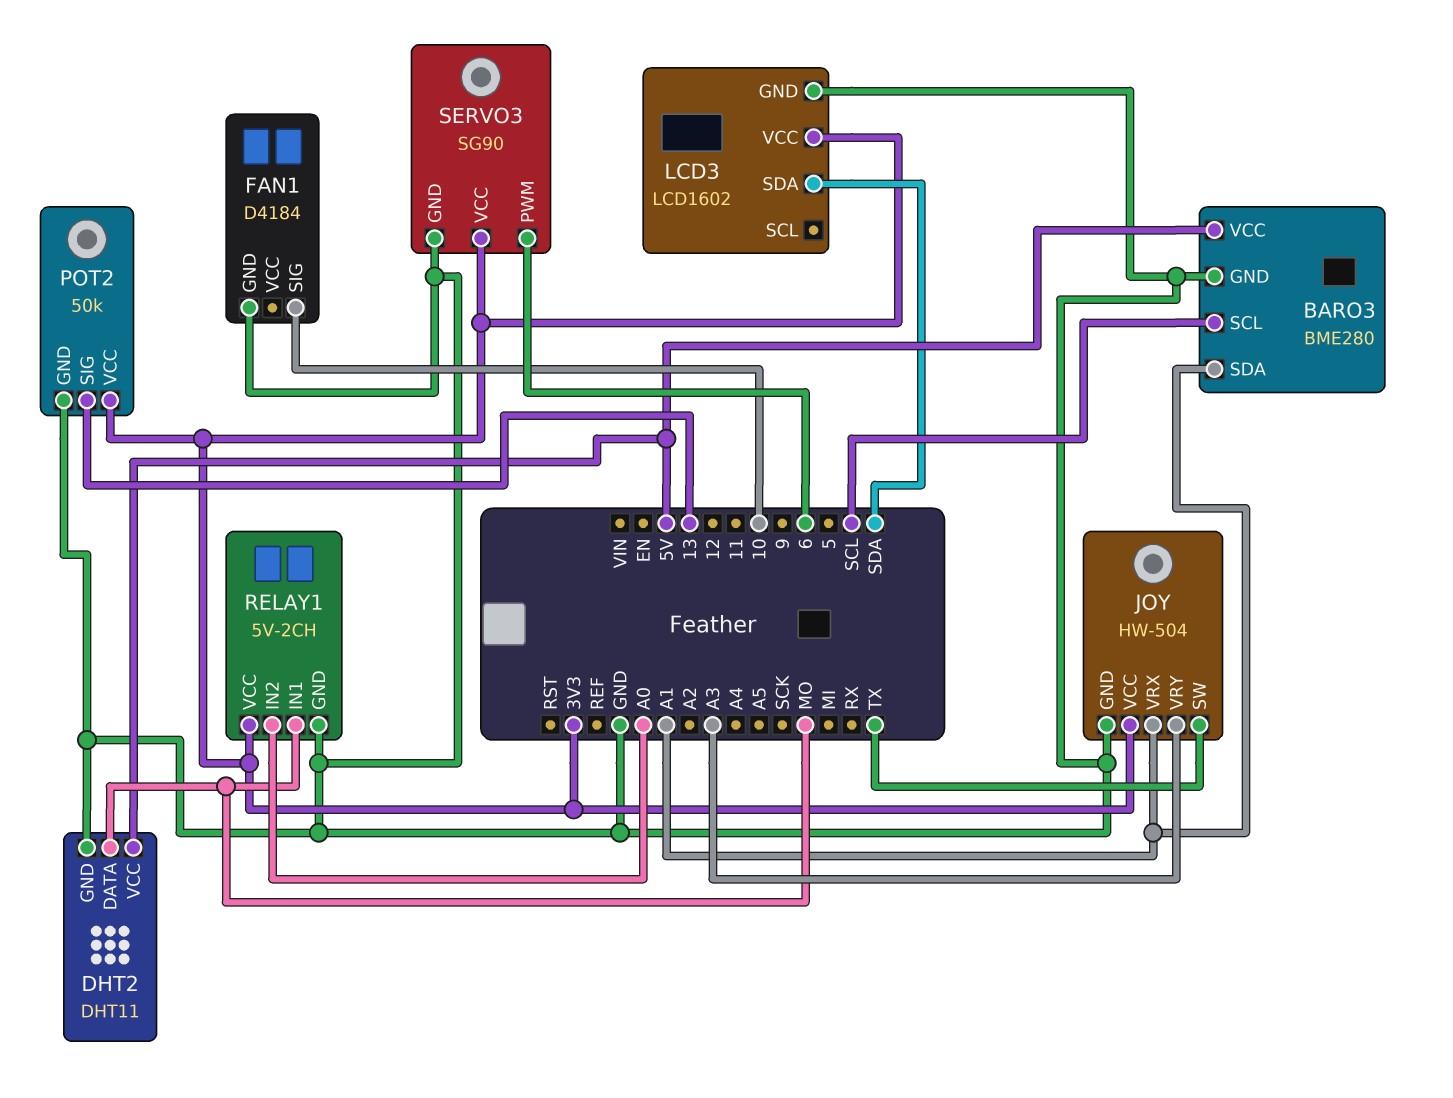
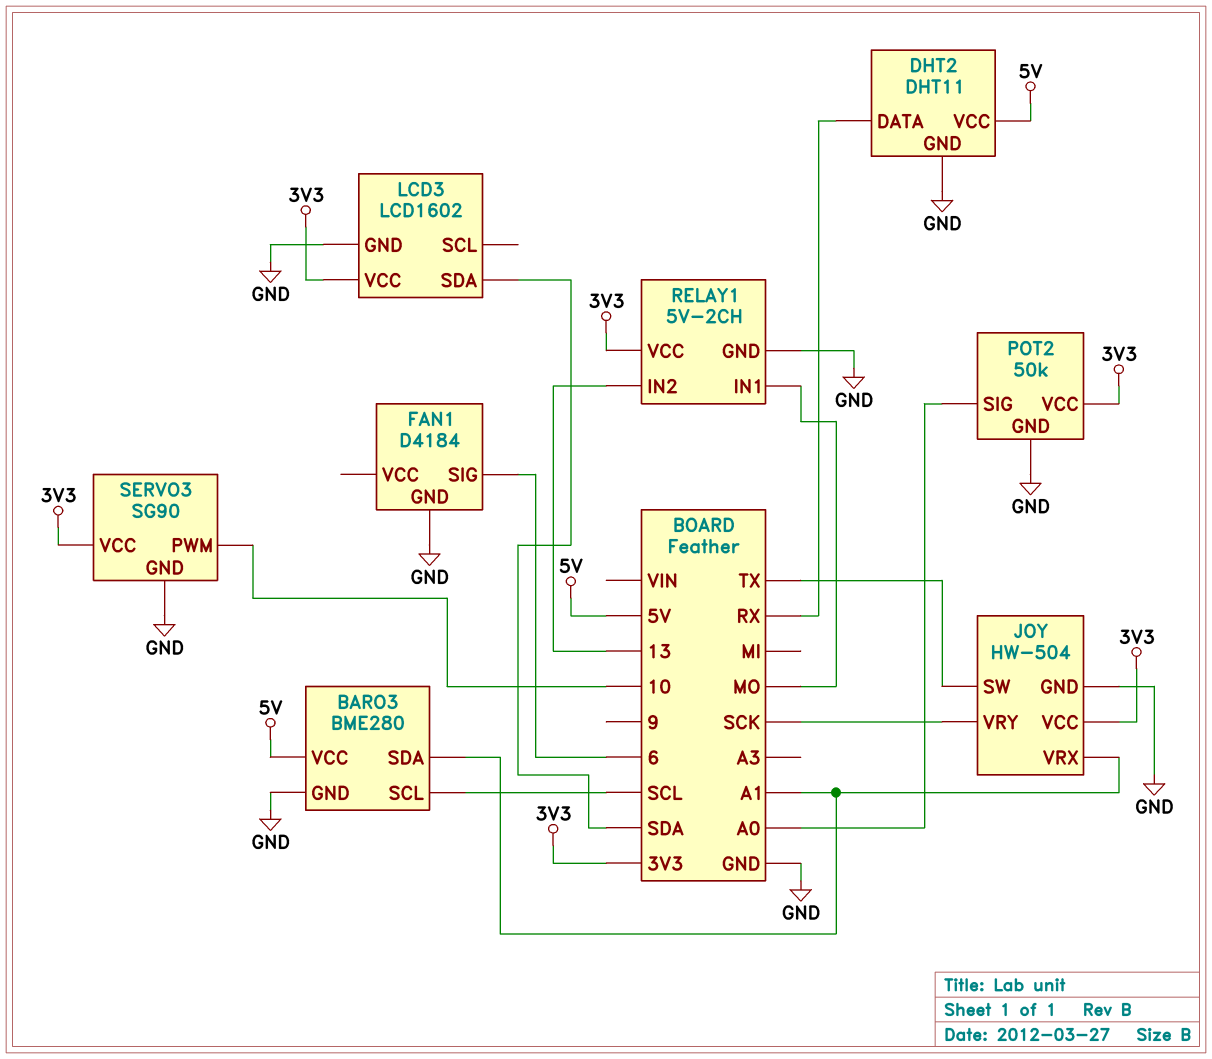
DHT2 pin DATA: MO -> RX
FAN1 pin SIG: 10 -> 6
JOY pin VRY: A3 -> SCK
POT2 pin SIG: 13 -> A0
RELAY1 pin IN2: A0 -> 13
SERVO3 pin PWM: 6 -> 10

